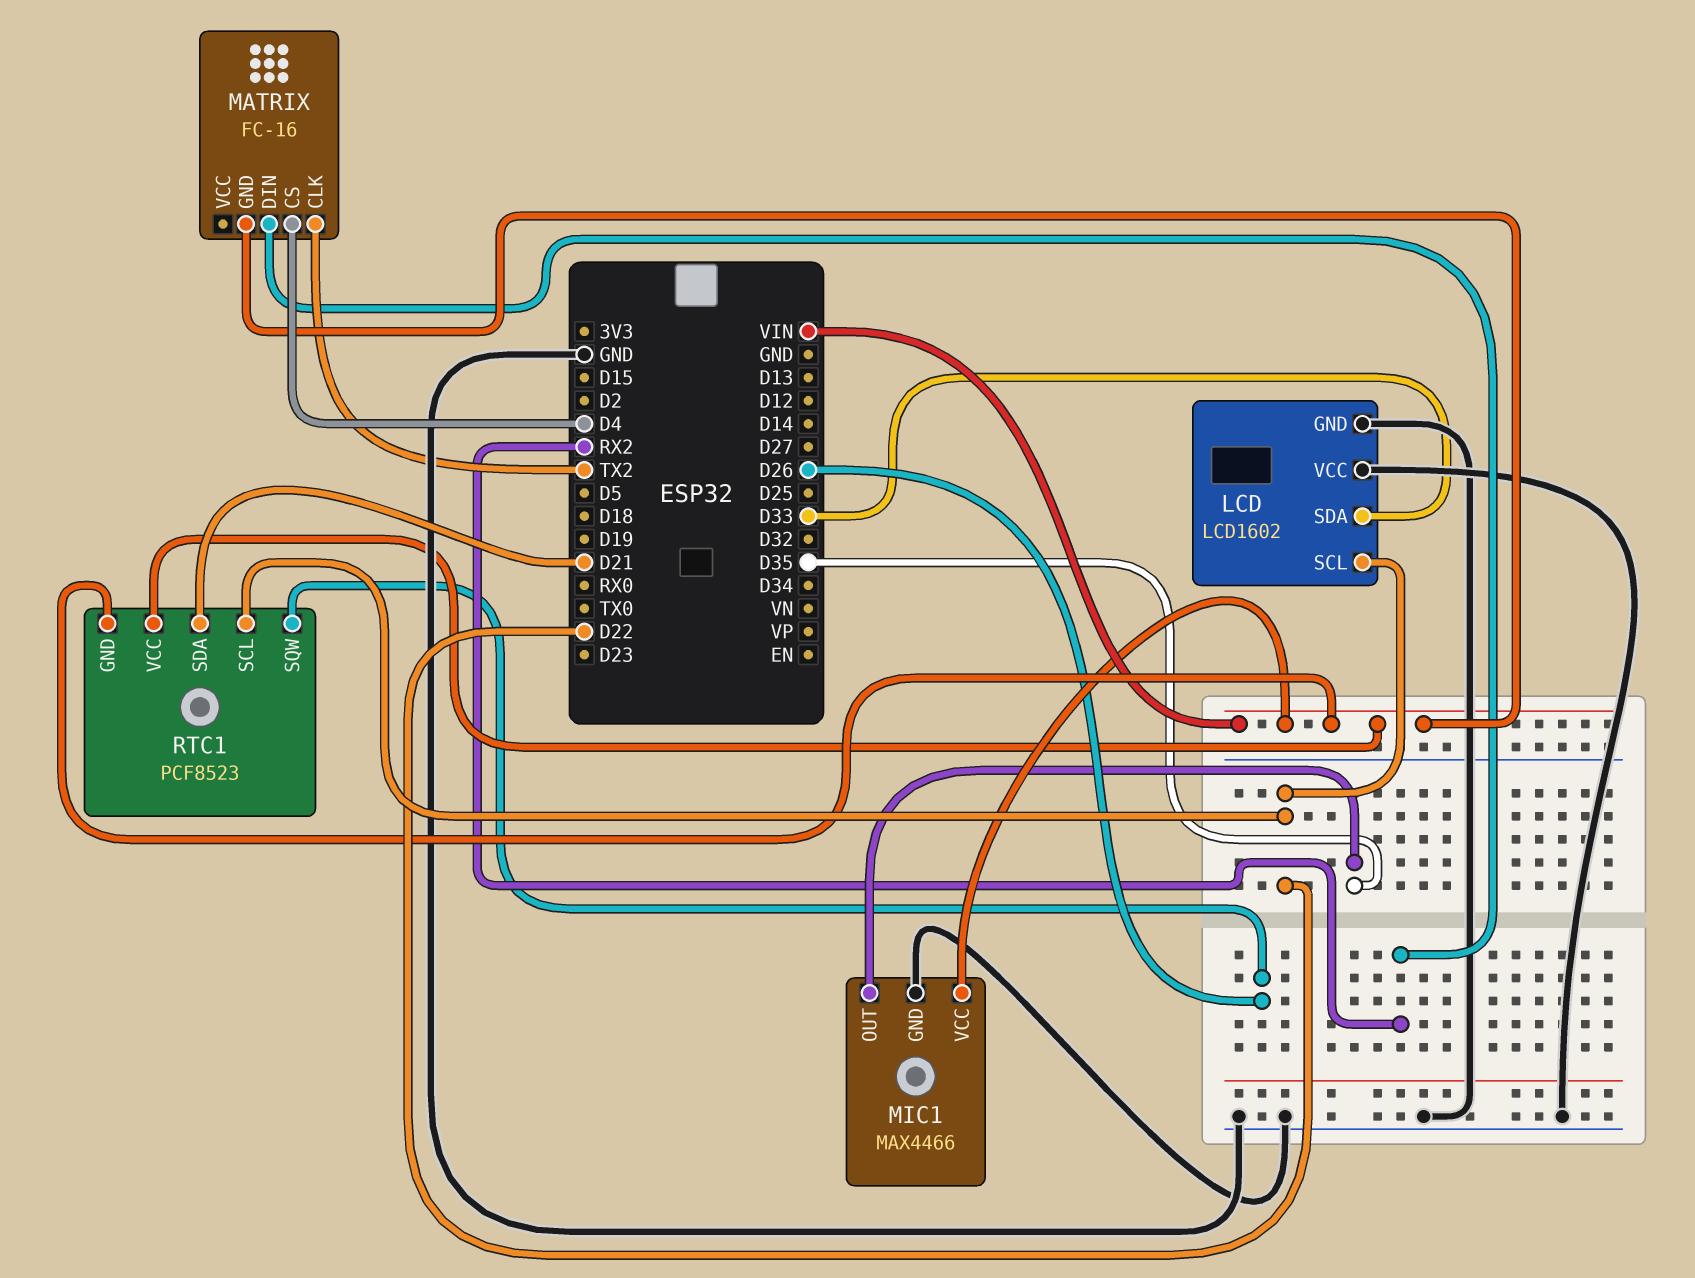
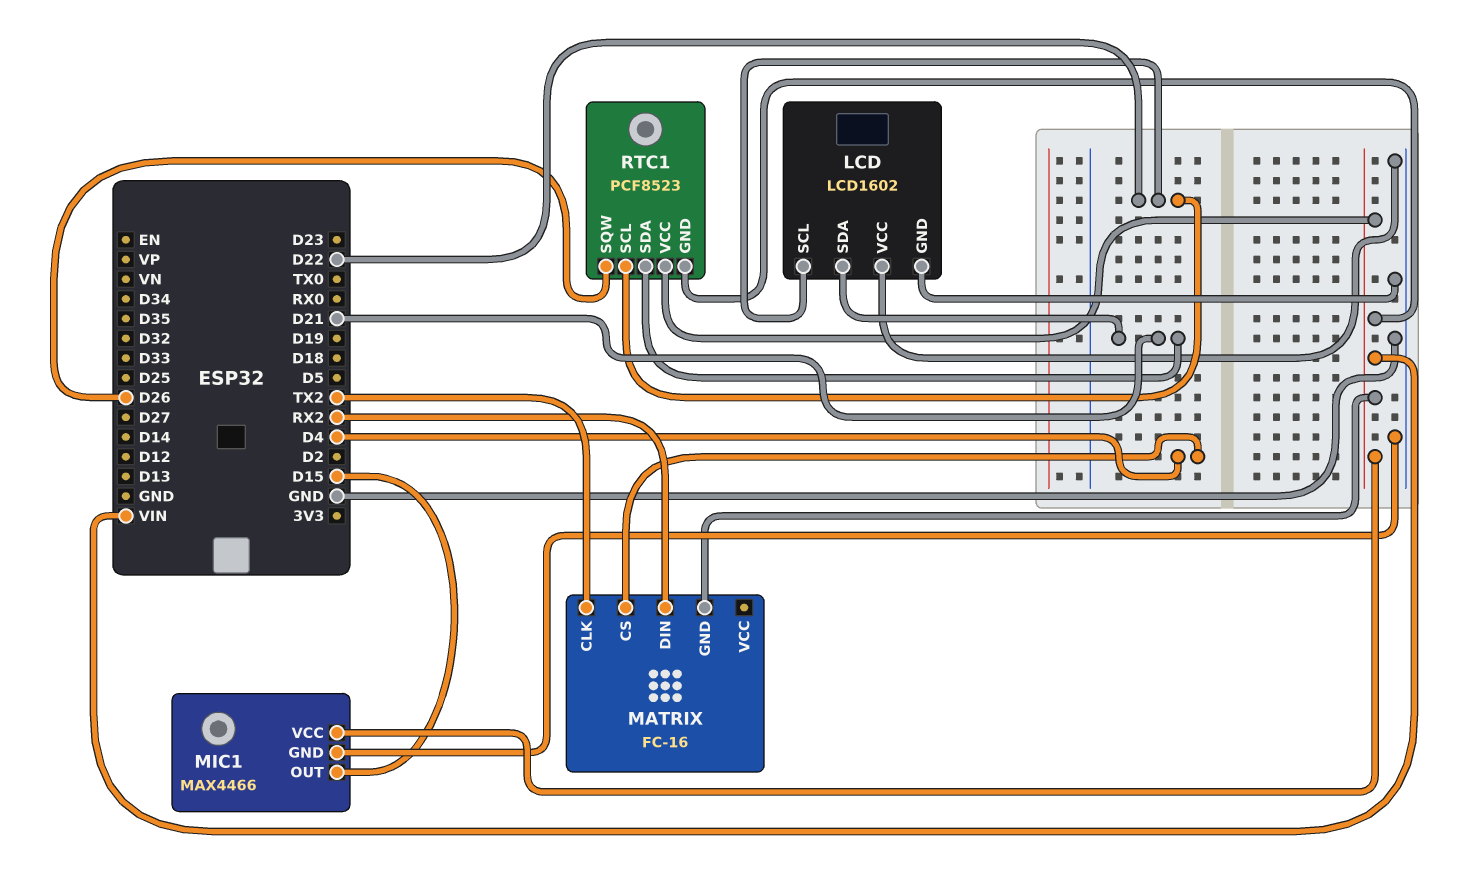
LCD pin SDA: D33 -> D21
MIC1 pin OUT: D35 -> D15

